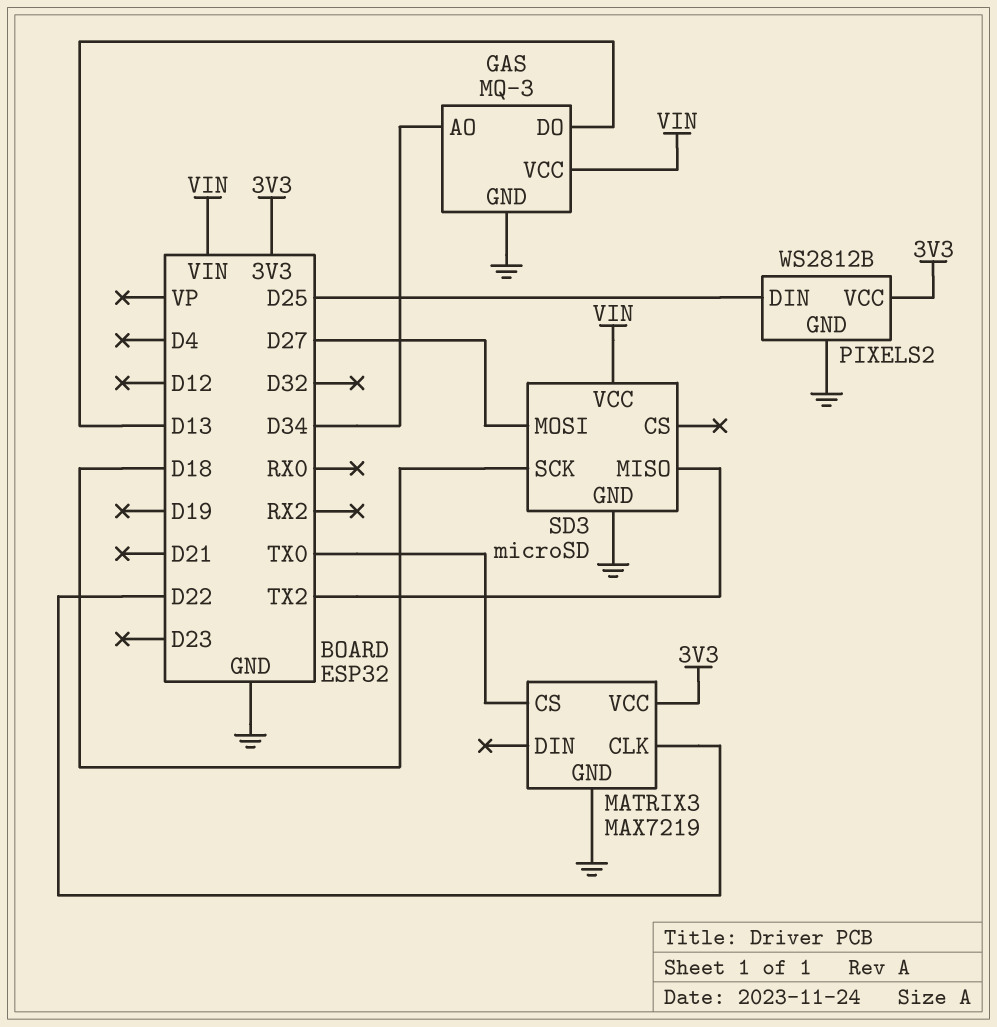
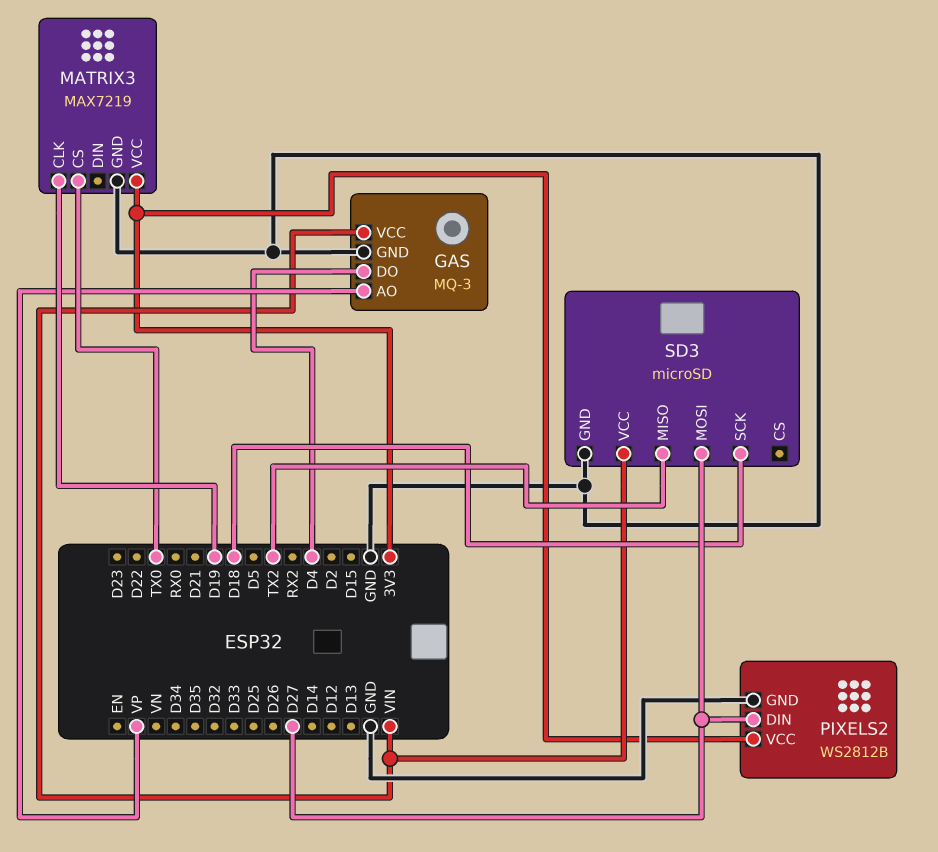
GAS pin AO: D34 -> VP
GAS pin DO: D13 -> D4
MATRIX3 pin CLK: D22 -> D19
PIXELS2 pin DIN: D25 -> D27

